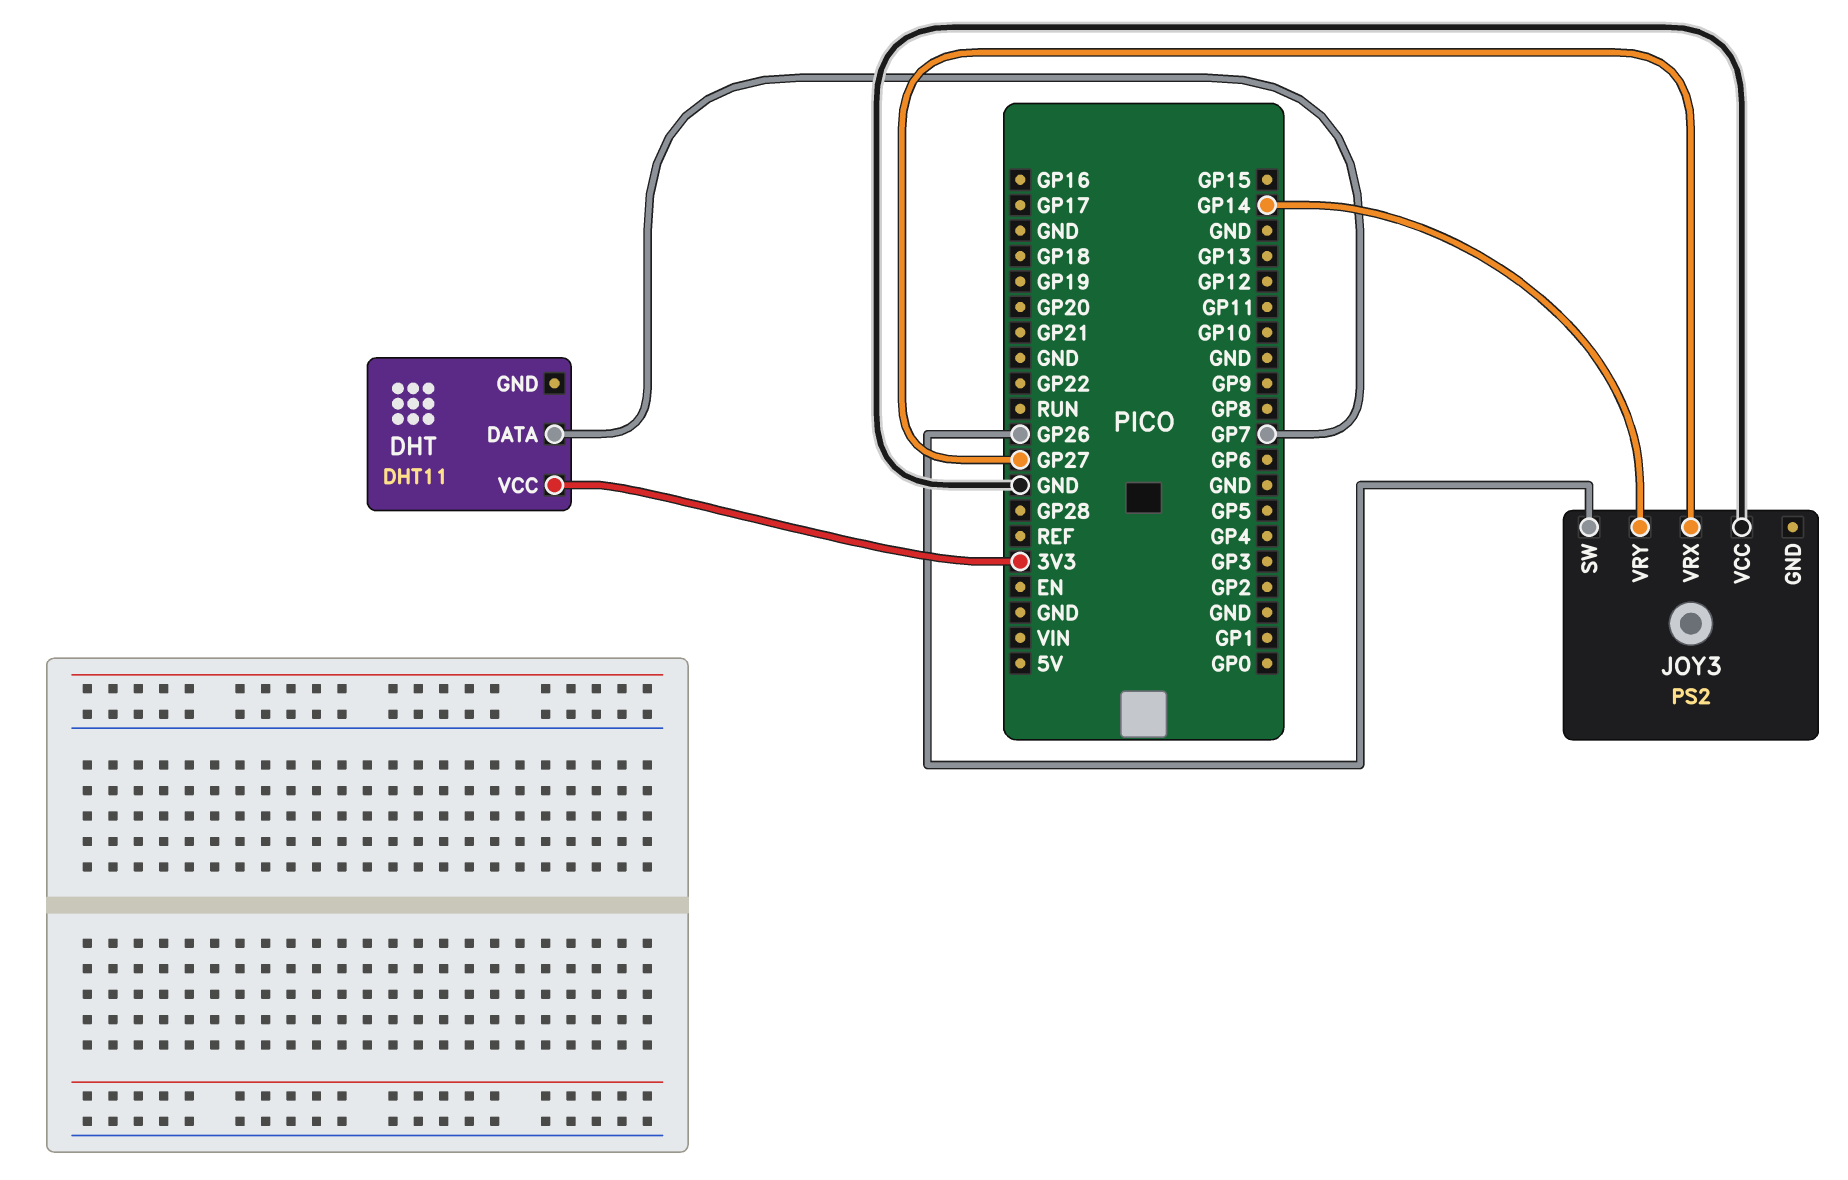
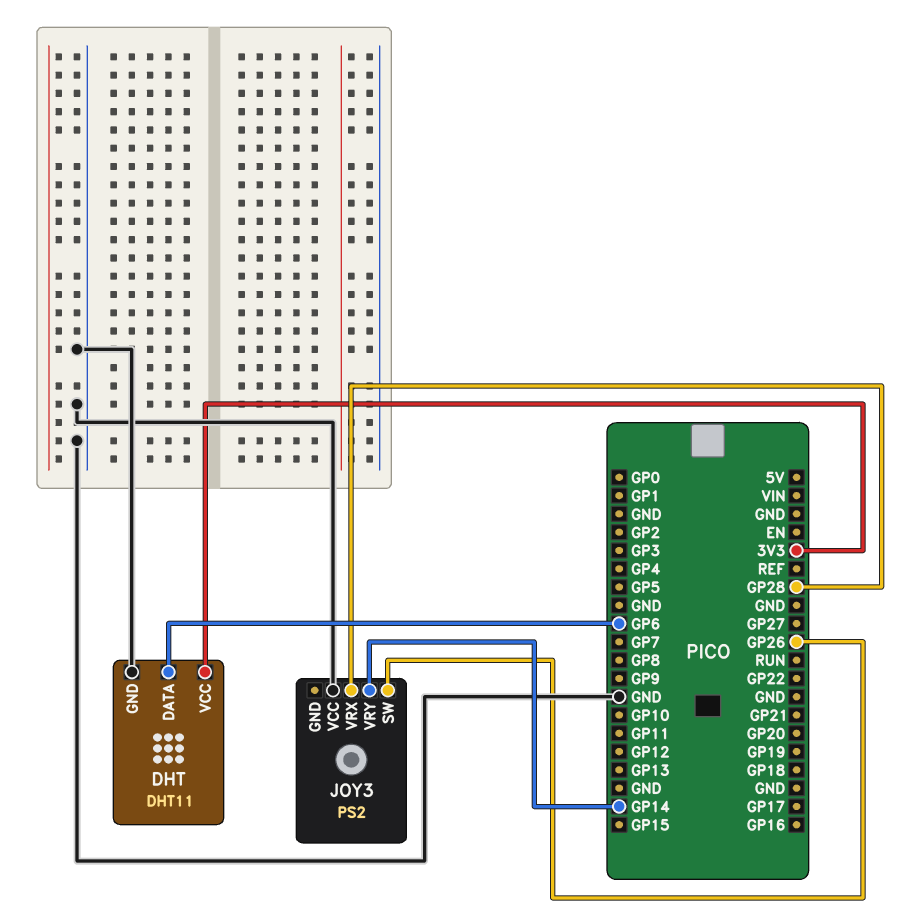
DHT pin DATA: GP7 -> GP6
DHT pin GND: none -> GND
JOY3 pin VRX: GP27 -> GP28

